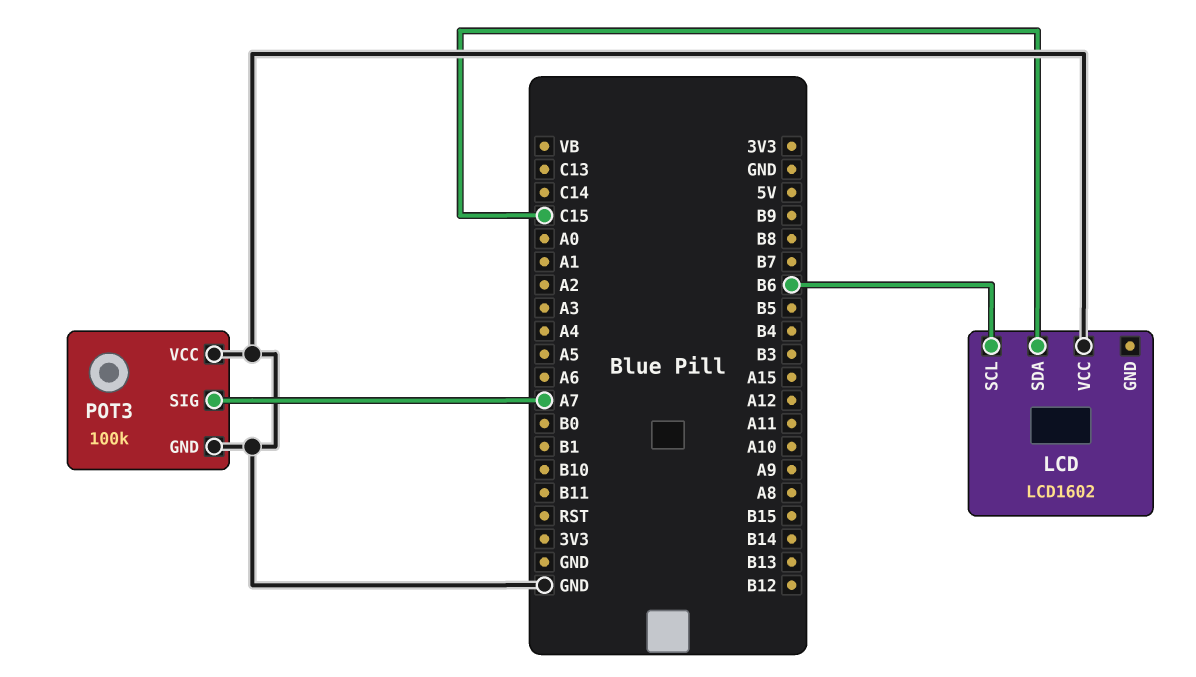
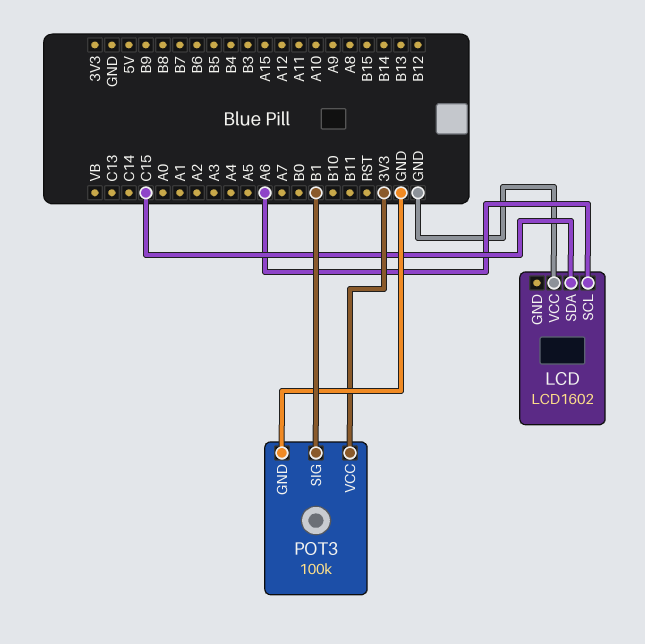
LCD pin SCL: B6 -> A6
POT3 pin SIG: A7 -> B1
POT3 pin VCC: GND -> 3V3

